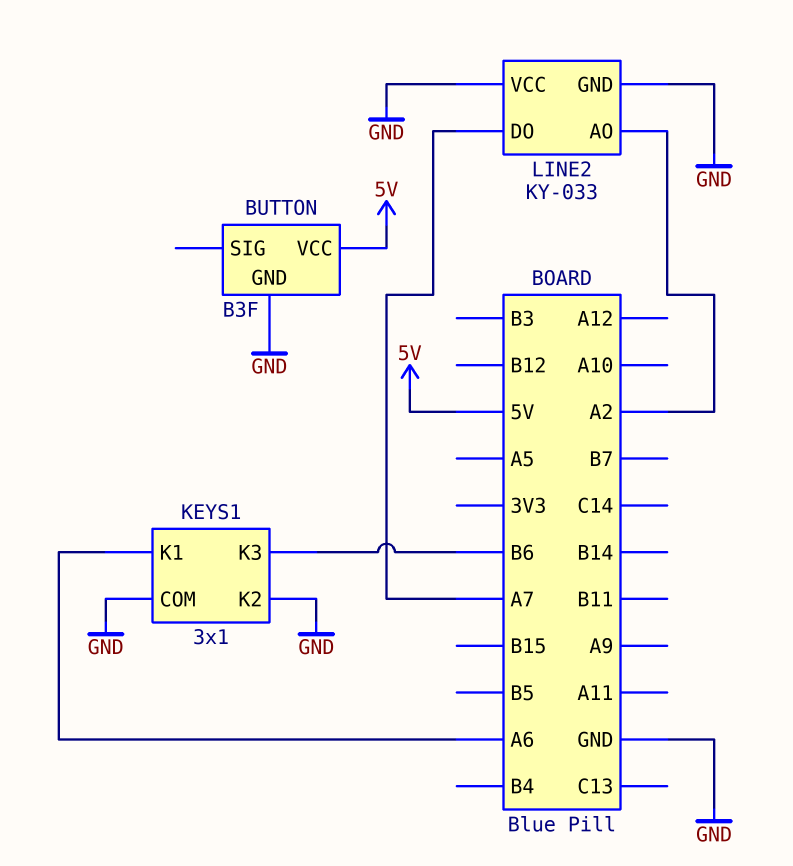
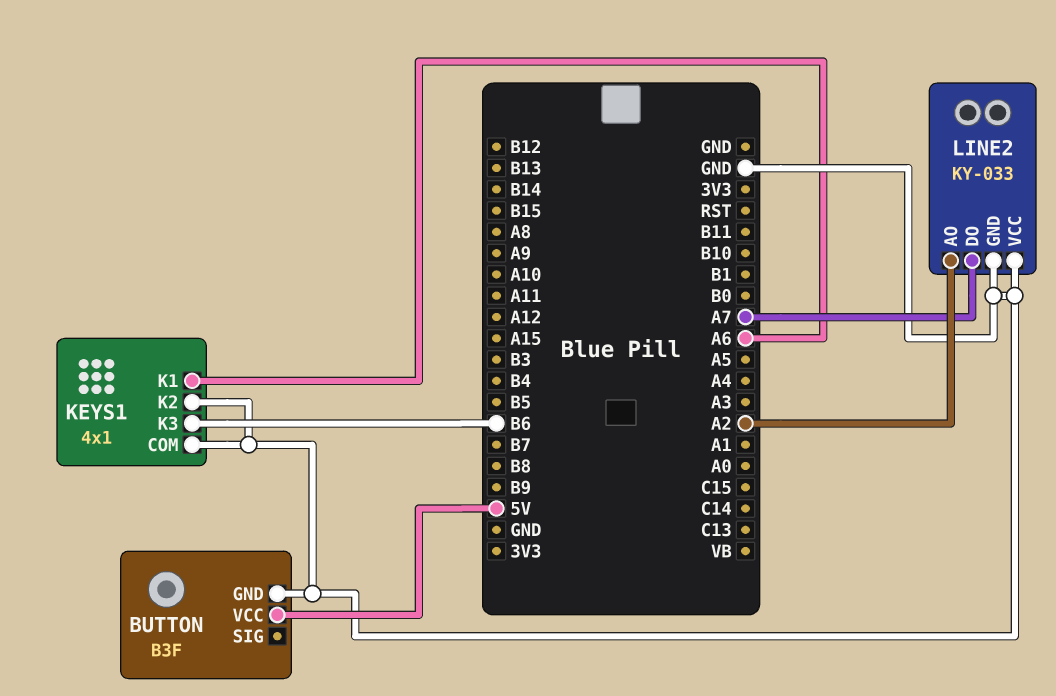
KEYS1: 3x1 -> 4x1

